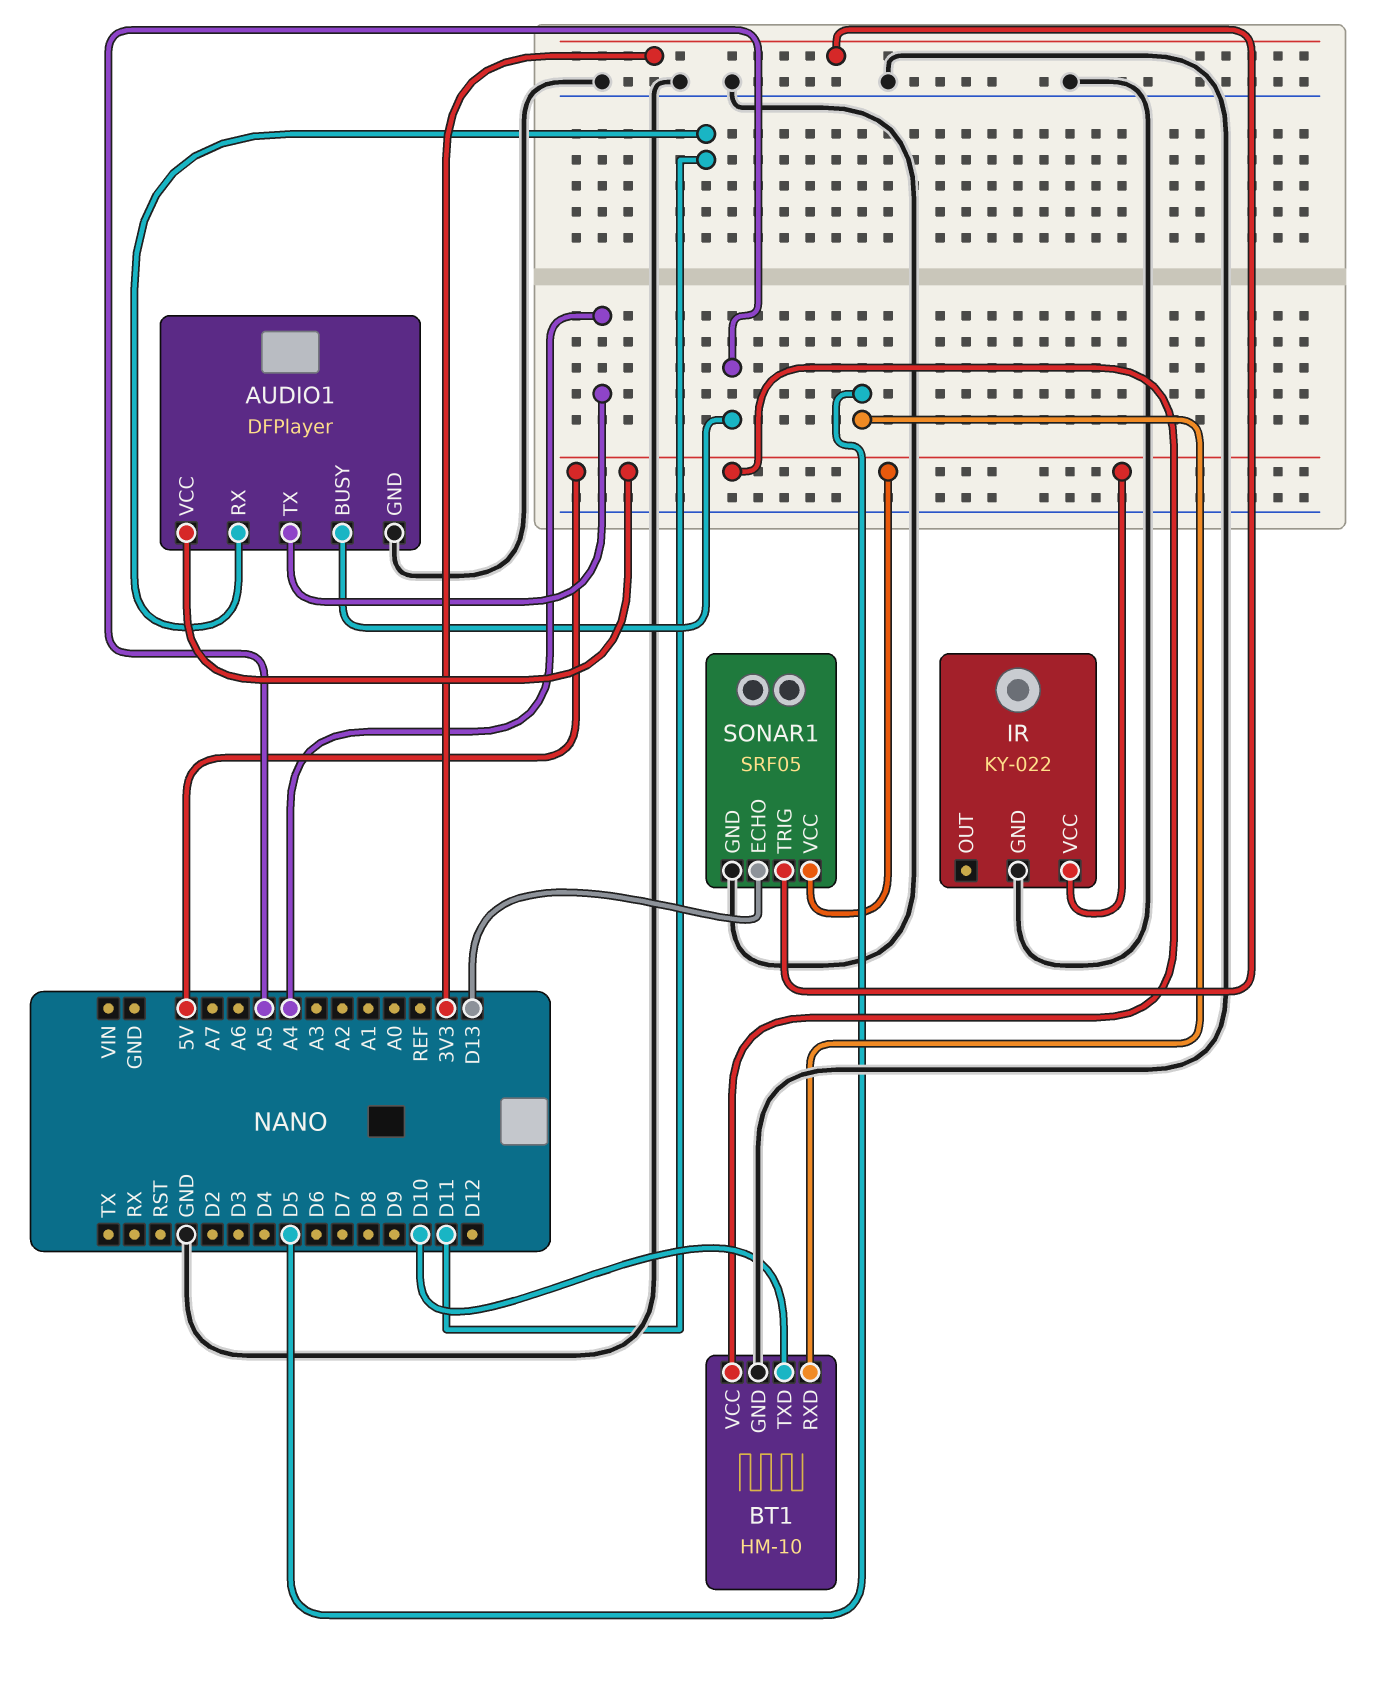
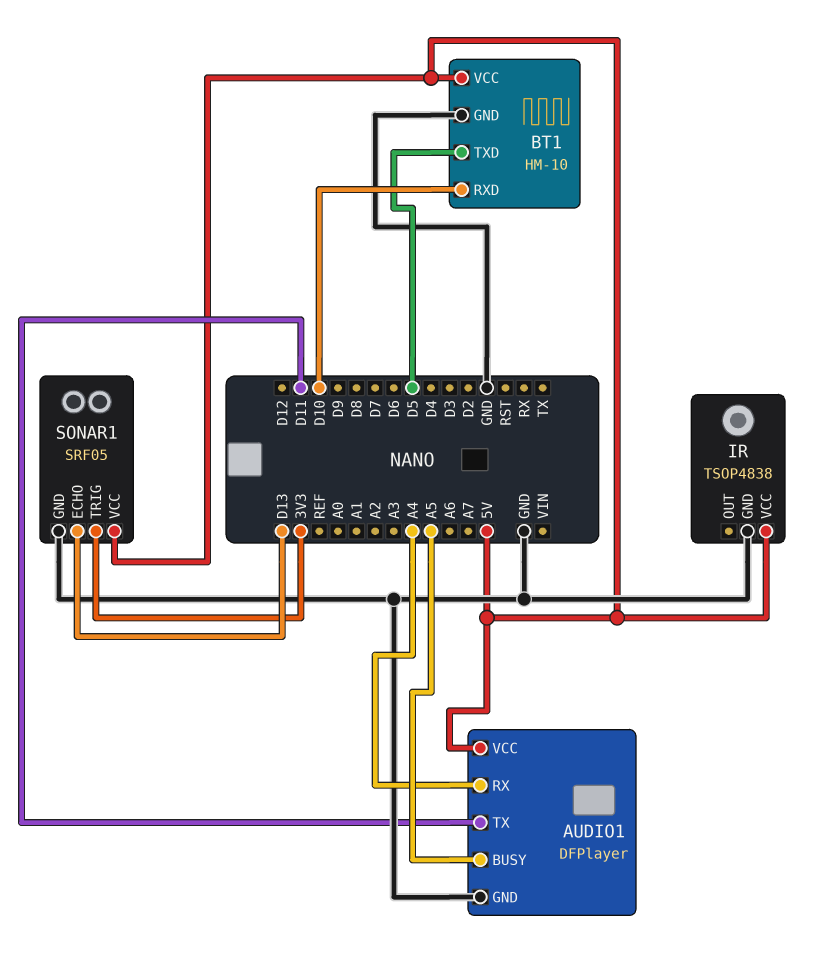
AUDIO1 pin RX: D11 -> A4
AUDIO1 pin TX: A4 -> D11
BT1 pin RXD: D5 -> D10
BT1 pin TXD: D10 -> D5
IR: KY-022 -> TSOP4838

